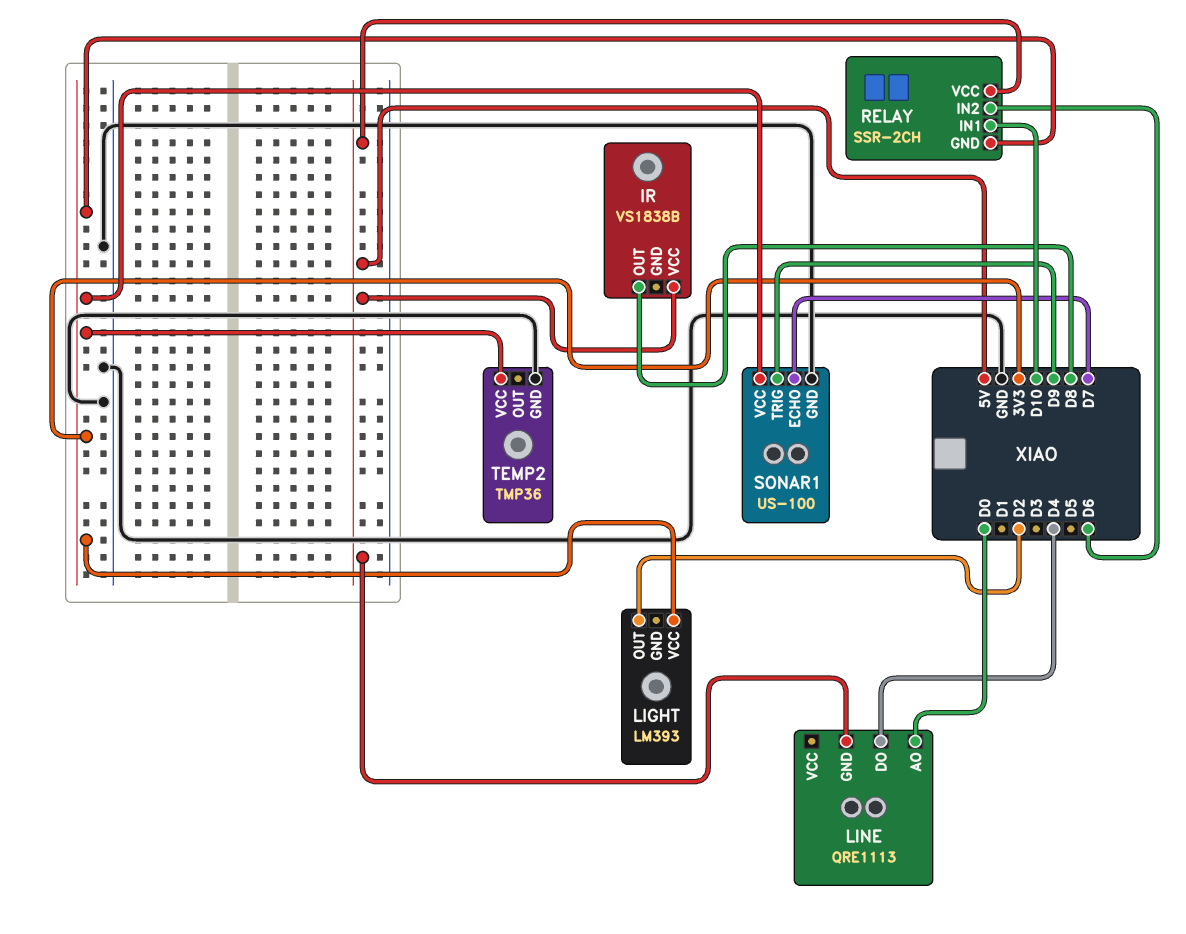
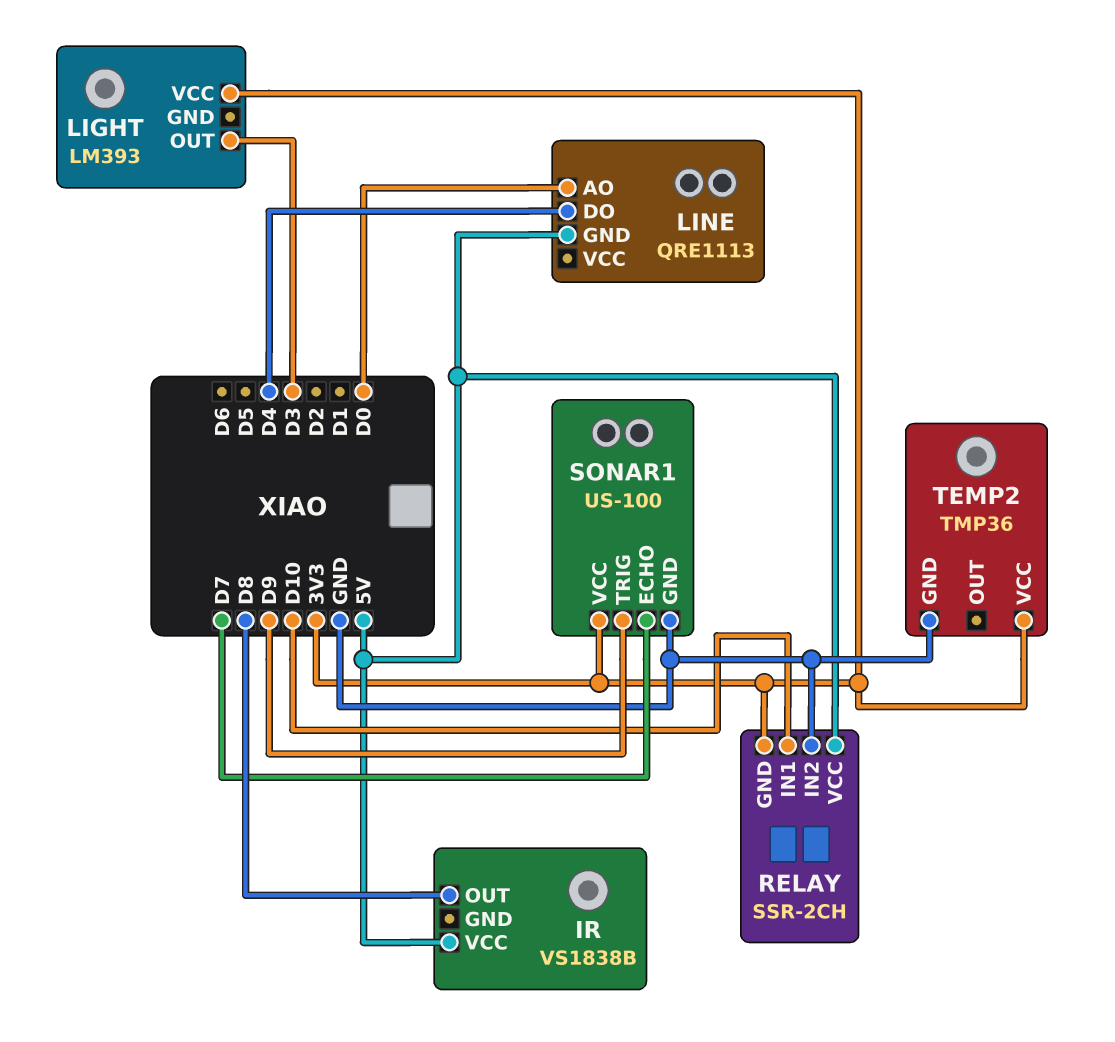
LIGHT pin OUT: D2 -> D3
RELAY pin IN2: D6 -> GND

